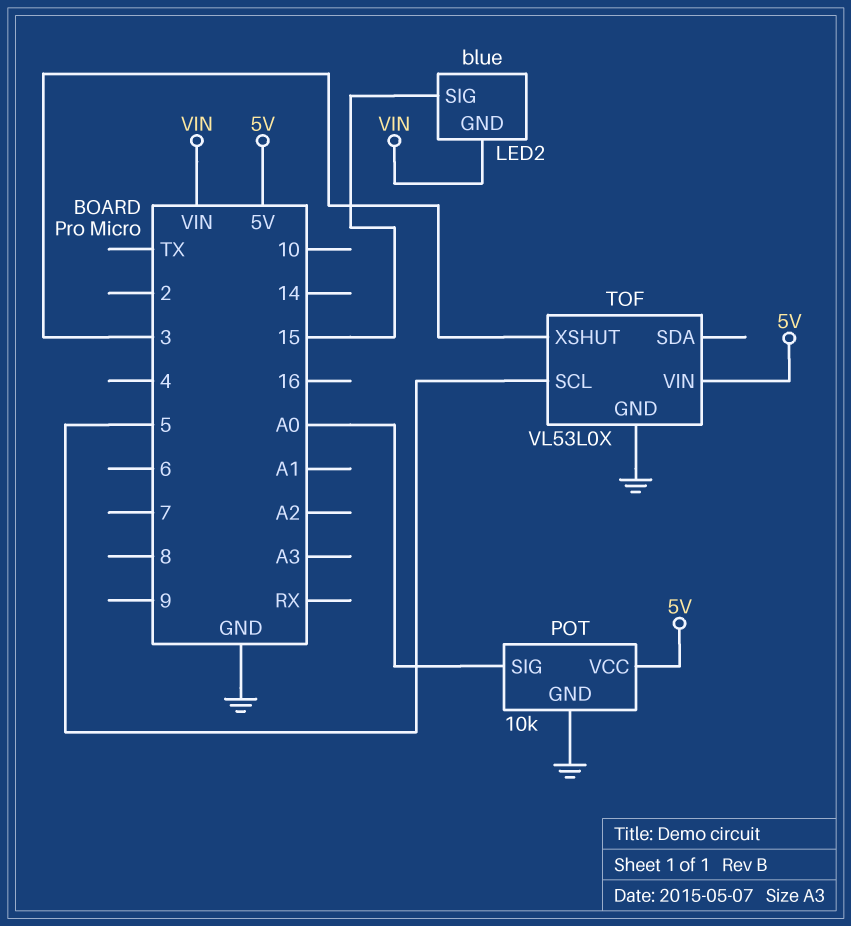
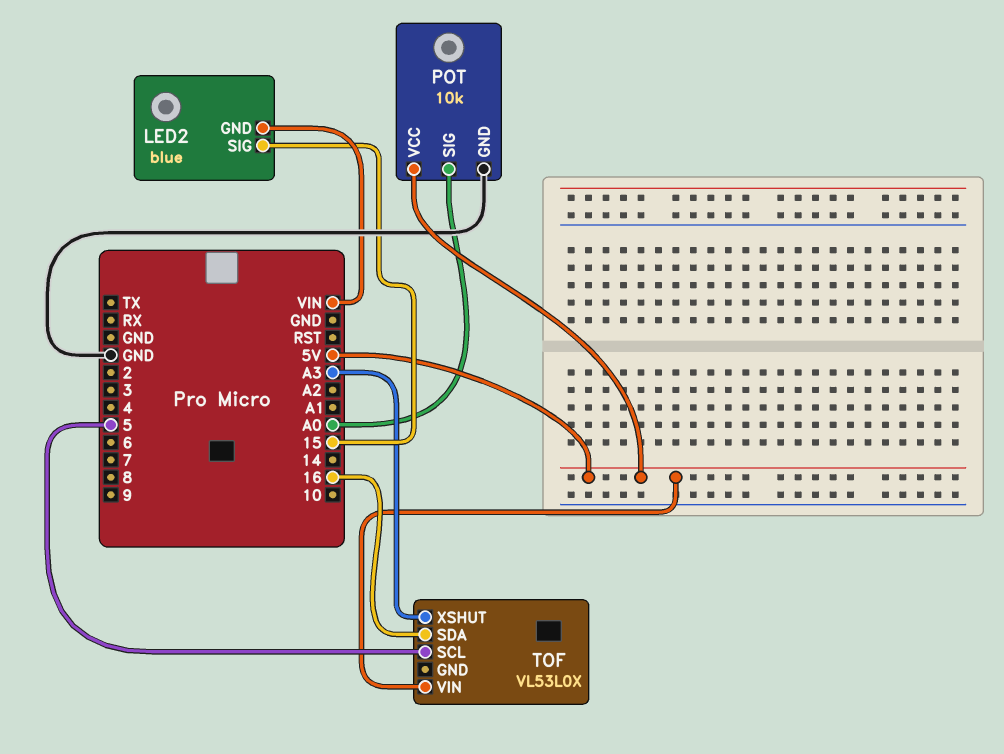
TOF pin GND: GND -> none
TOF pin SDA: none -> 16
TOF pin XSHUT: 3 -> A3

